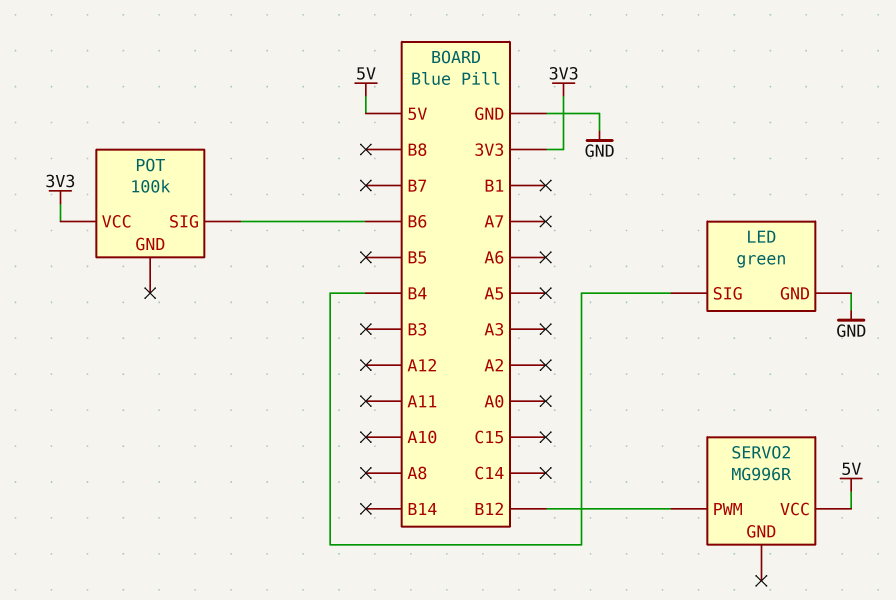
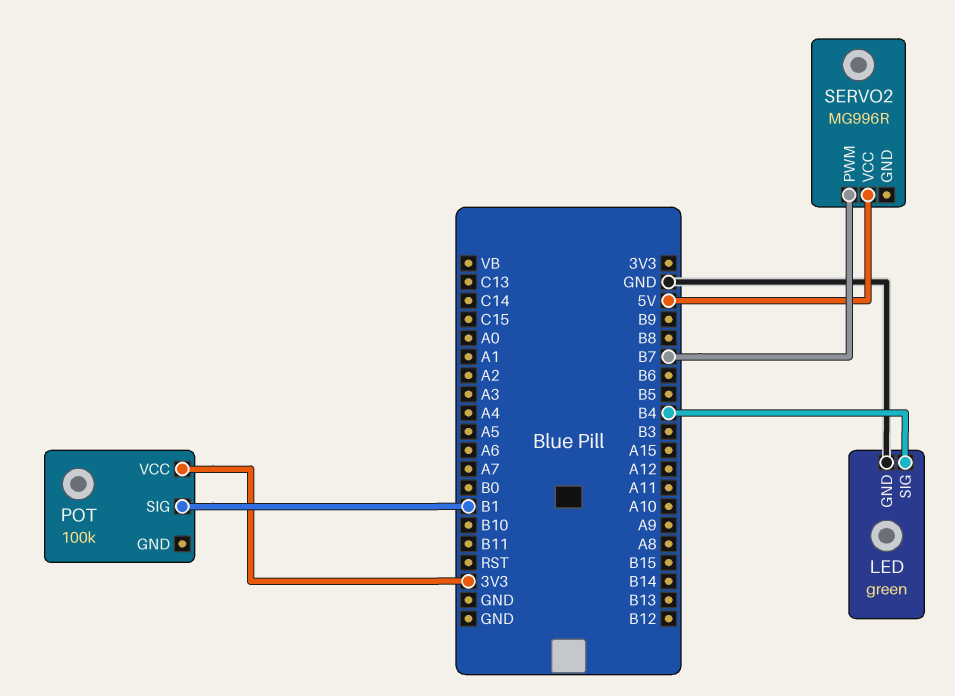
POT pin SIG: B6 -> B1
SERVO2 pin PWM: B12 -> B7

